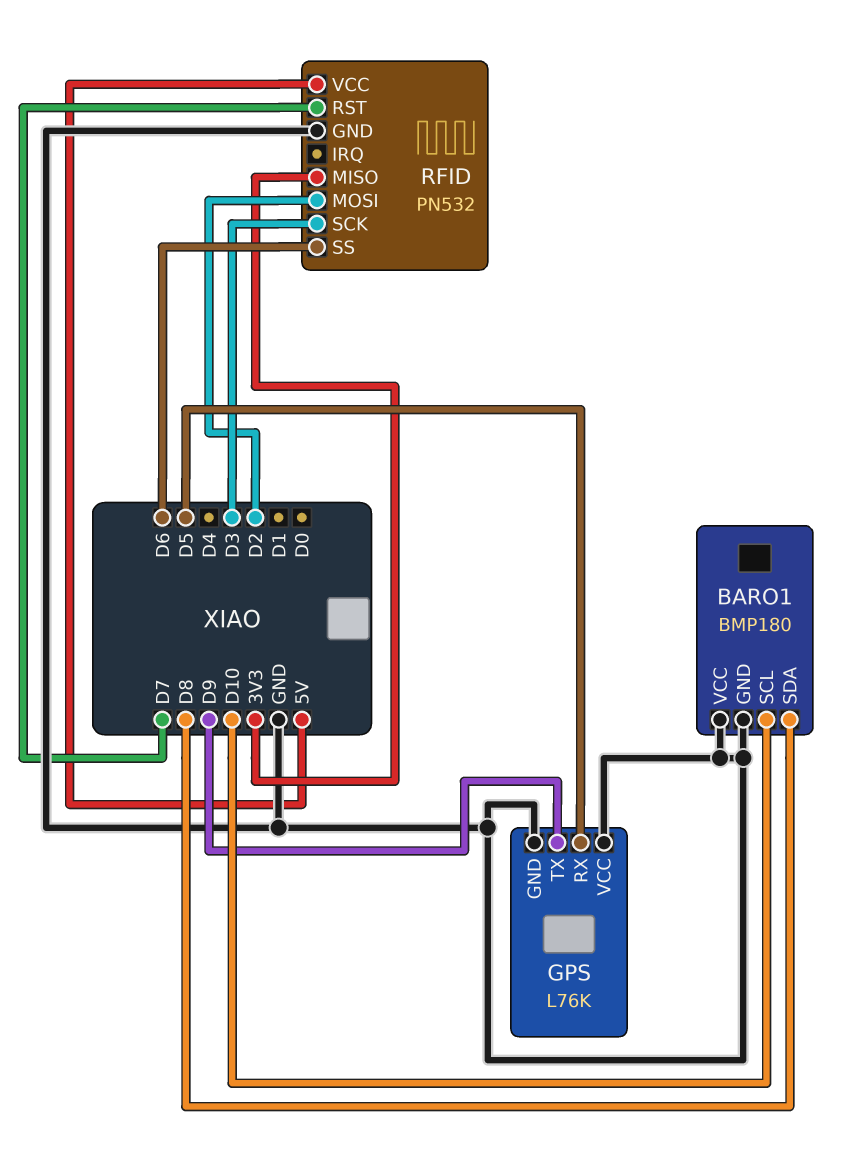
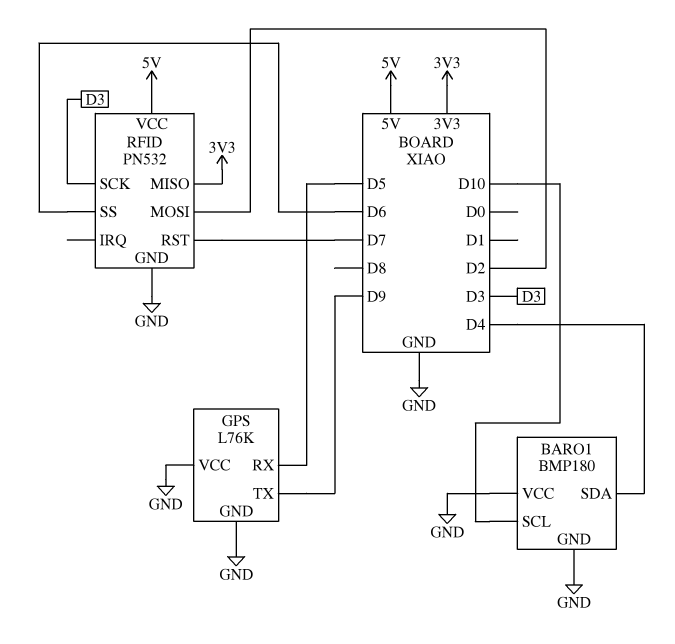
BARO1 pin SDA: D8 -> D4

